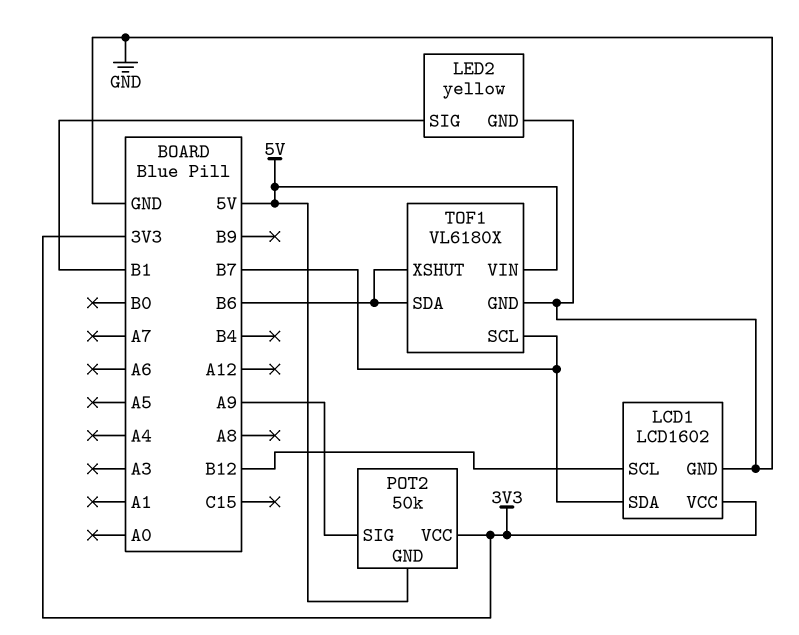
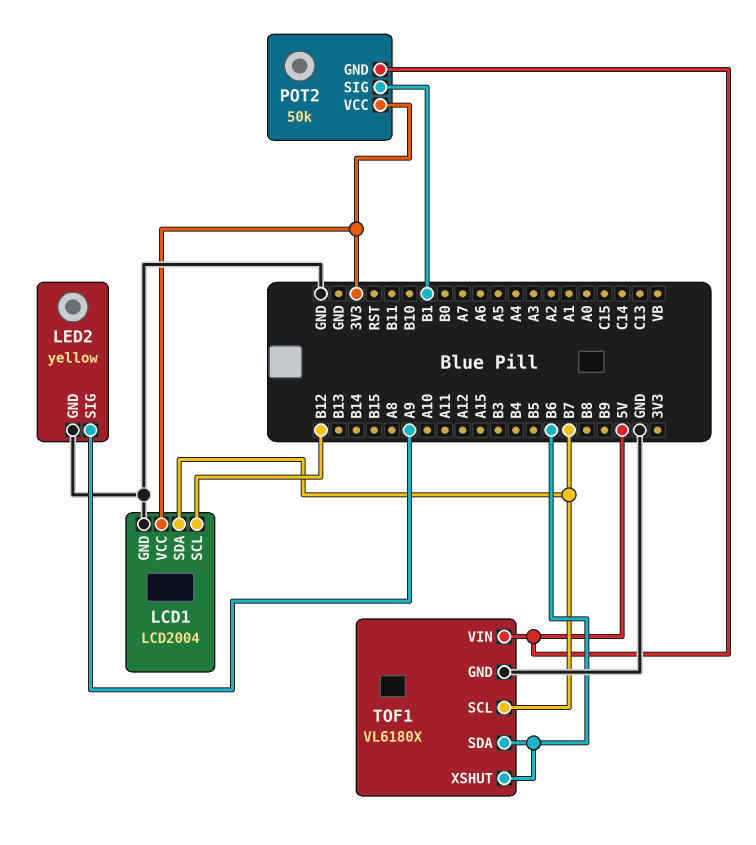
LCD1: LCD1602 -> LCD2004
LED2 pin SIG: B1 -> A9
POT2 pin SIG: A9 -> B1

